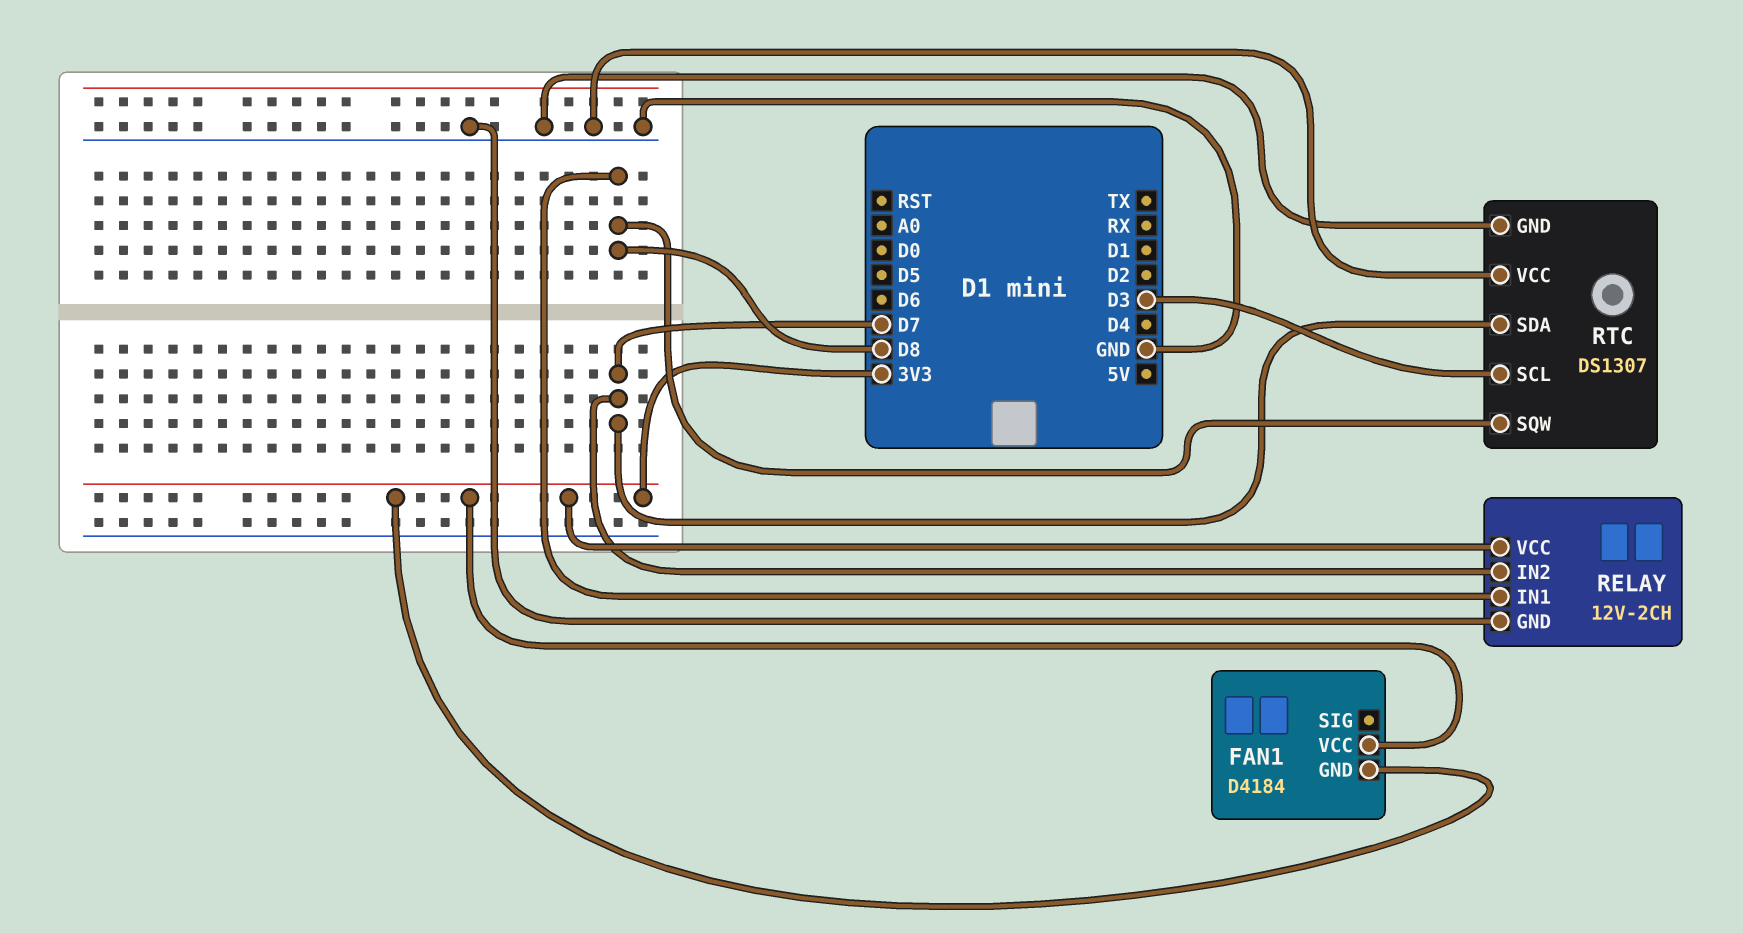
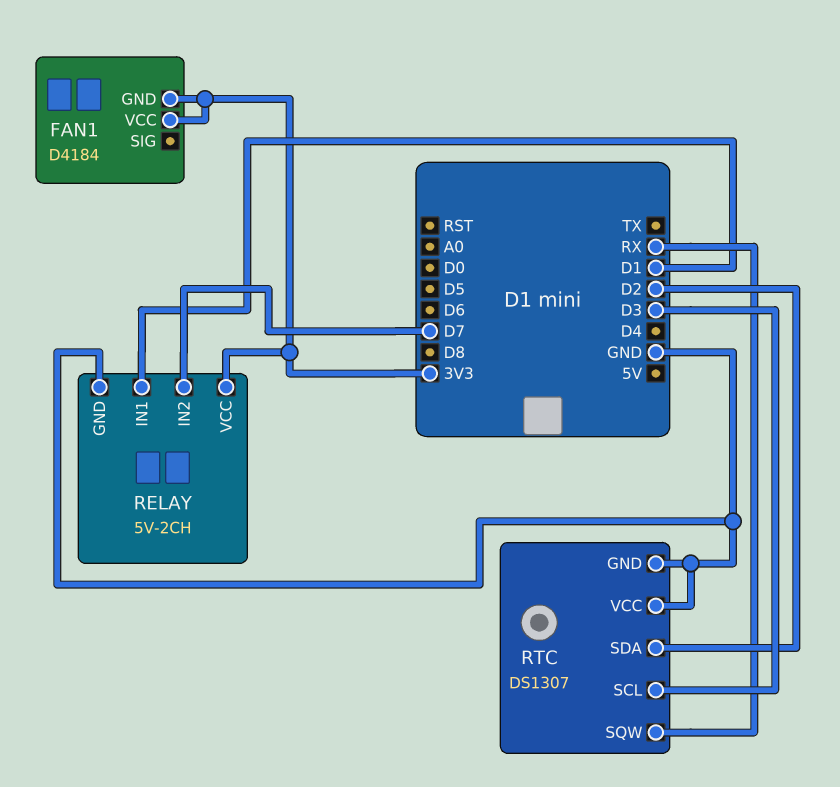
RELAY: 12V-2CH -> 5V-2CH
RELAY pin IN1: D8 -> D1
RTC pin SDA: D7 -> D2
RTC pin SQW: D8 -> RX

